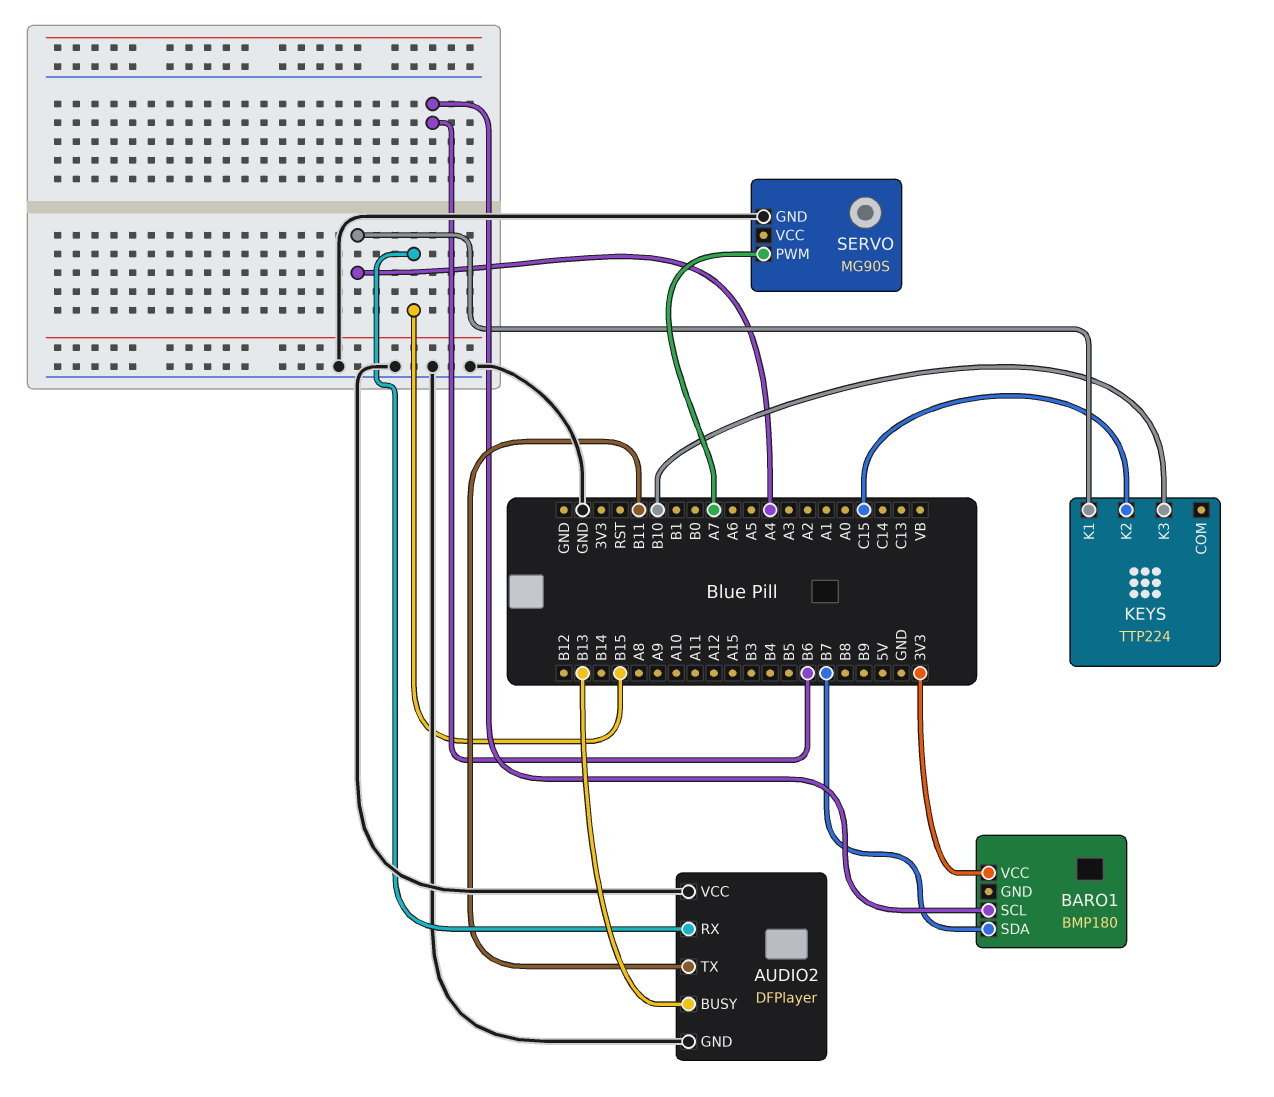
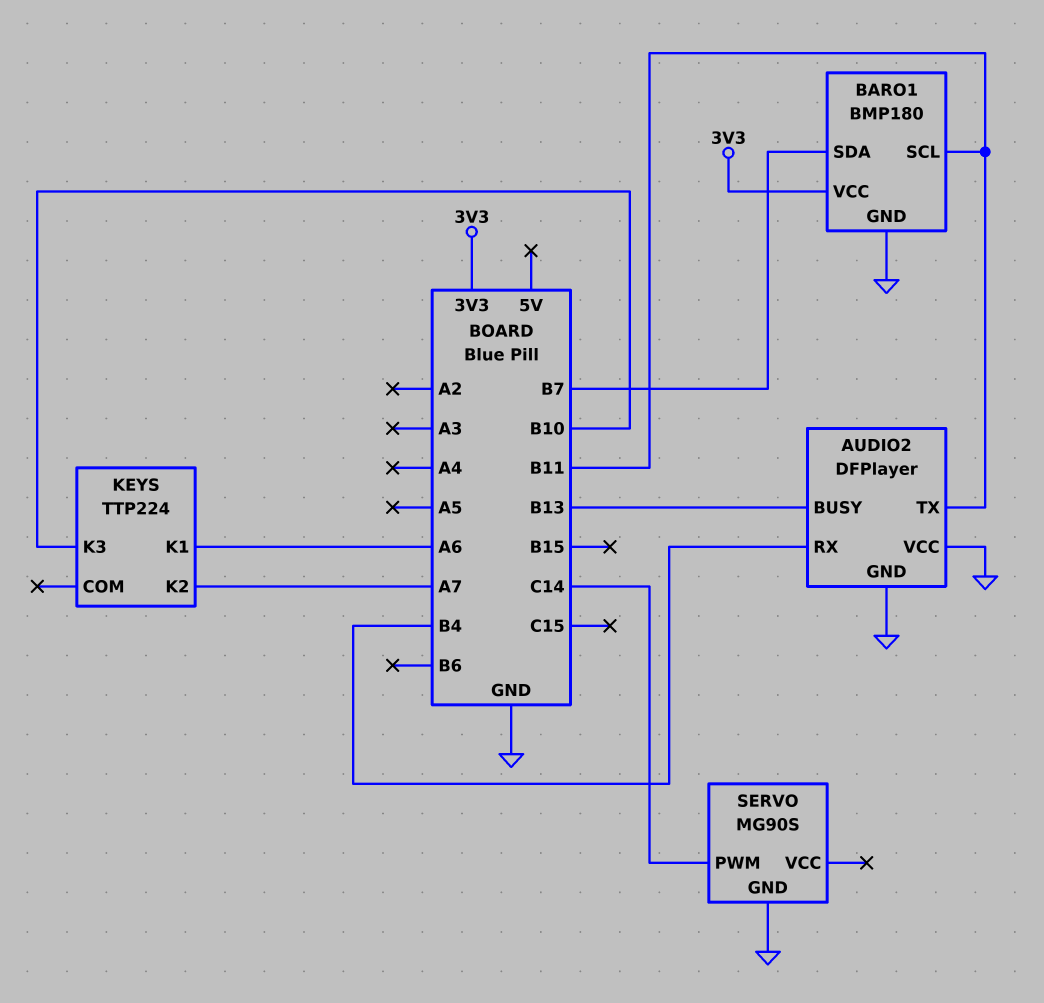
AUDIO2 pin RX: B15 -> B4
BARO1 pin GND: none -> GND
BARO1 pin SCL: B6 -> B11
KEYS pin K1: A4 -> A6
KEYS pin K2: C15 -> A7
SERVO pin PWM: A7 -> C14

